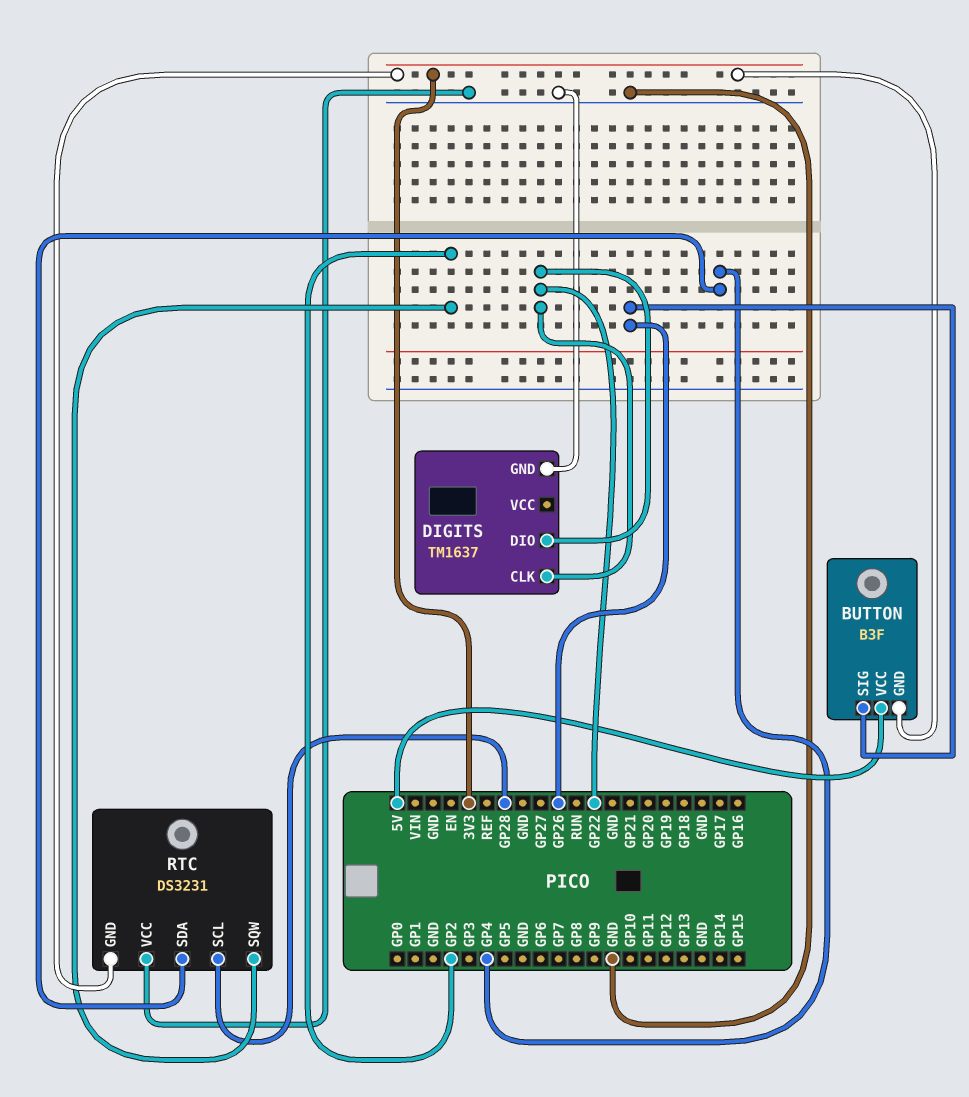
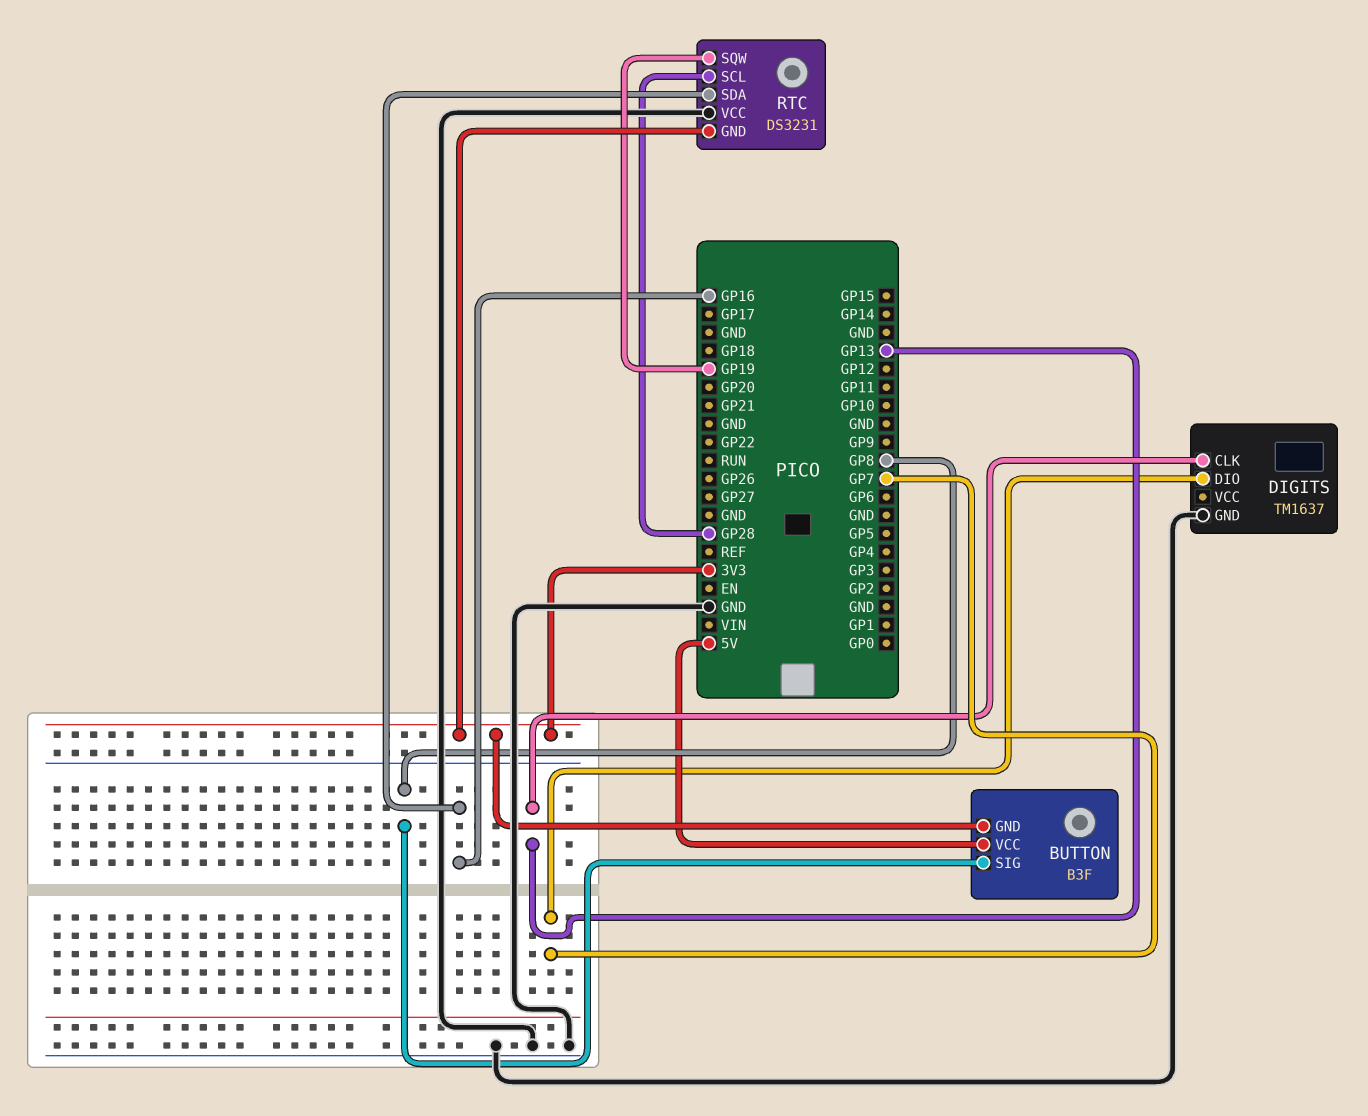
BUTTON pin SIG: GP26 -> GP8
DIGITS pin CLK: GP22 -> GP13
DIGITS pin DIO: GP22 -> GP7
RTC pin SDA: GP4 -> GP16
RTC pin SQW: GP2 -> GP19

